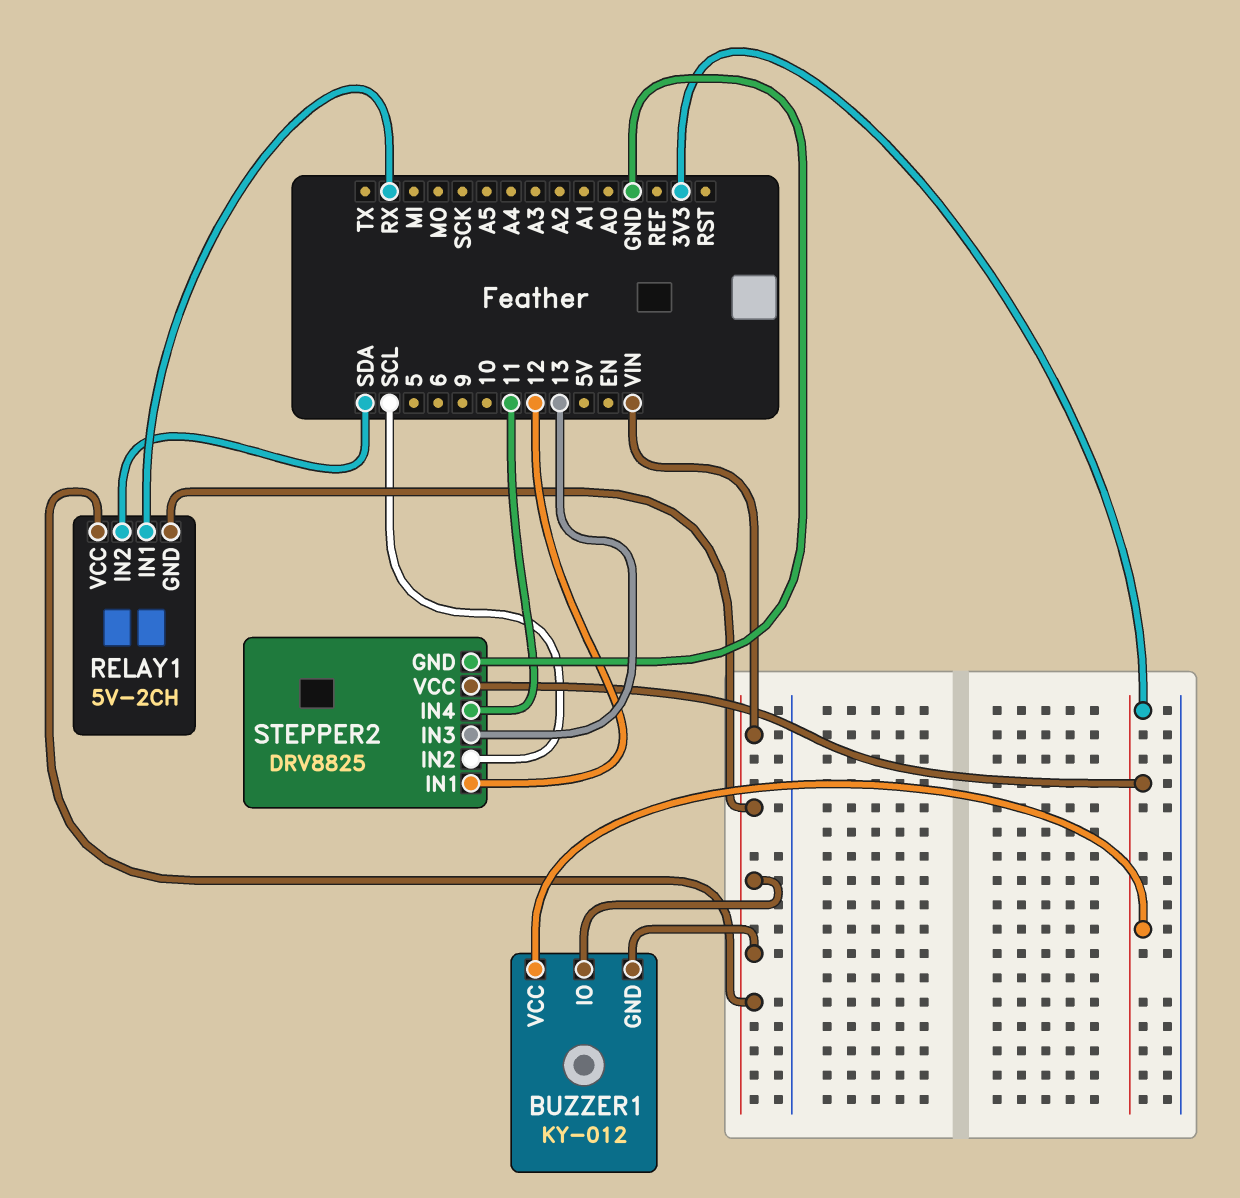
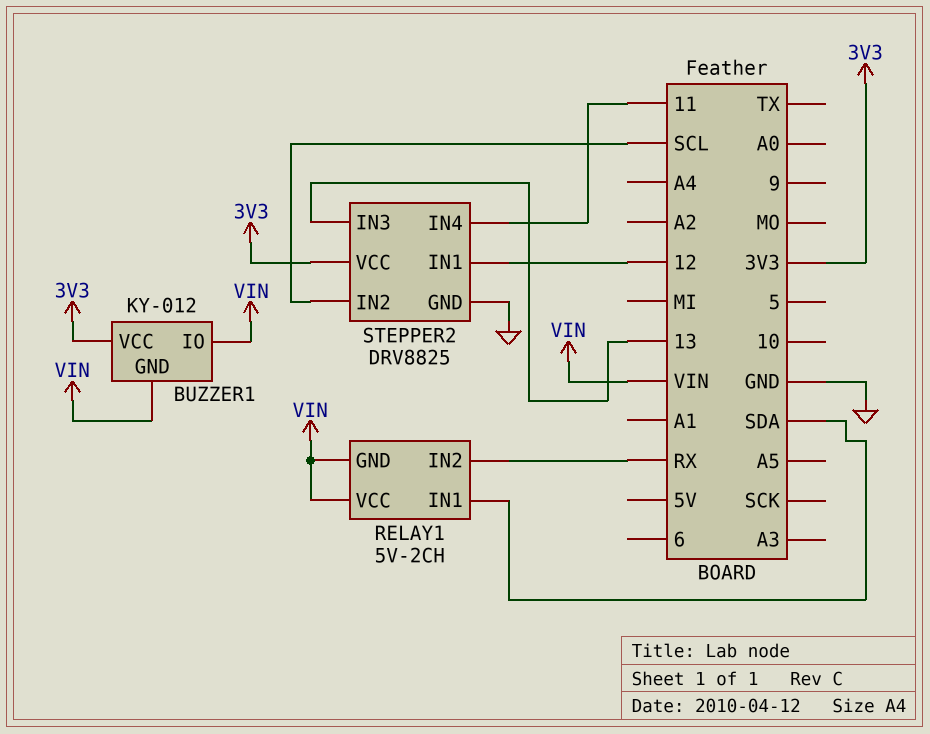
RELAY1 pin IN1: RX -> SDA
RELAY1 pin IN2: SDA -> RX

